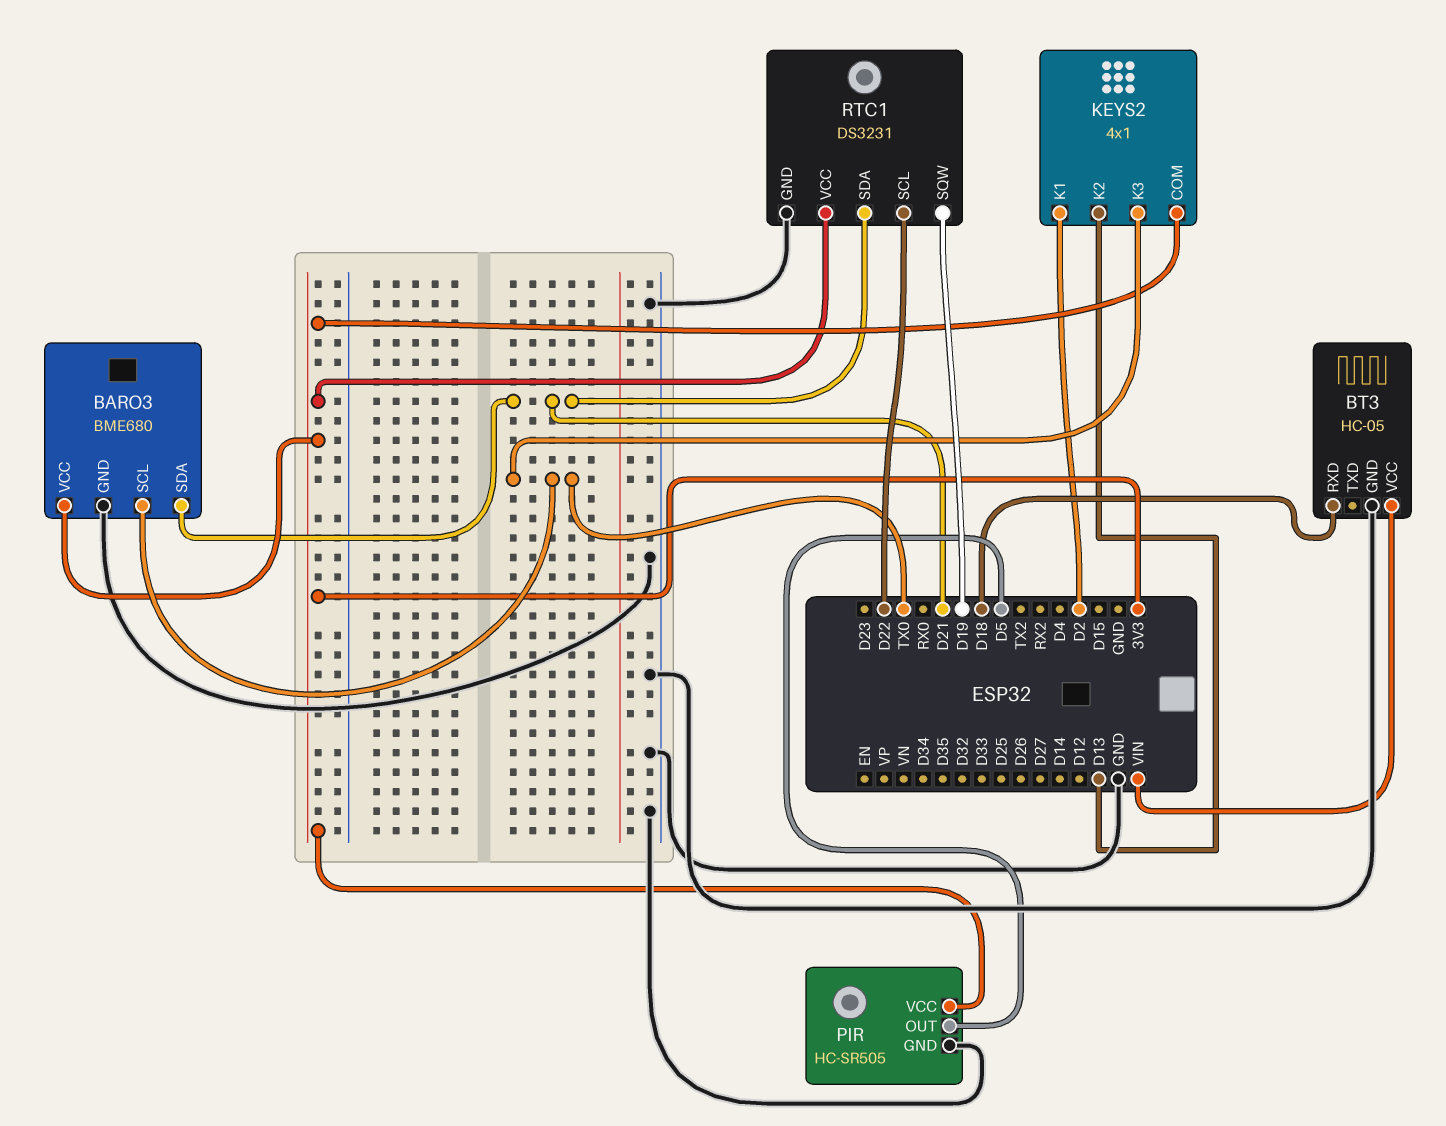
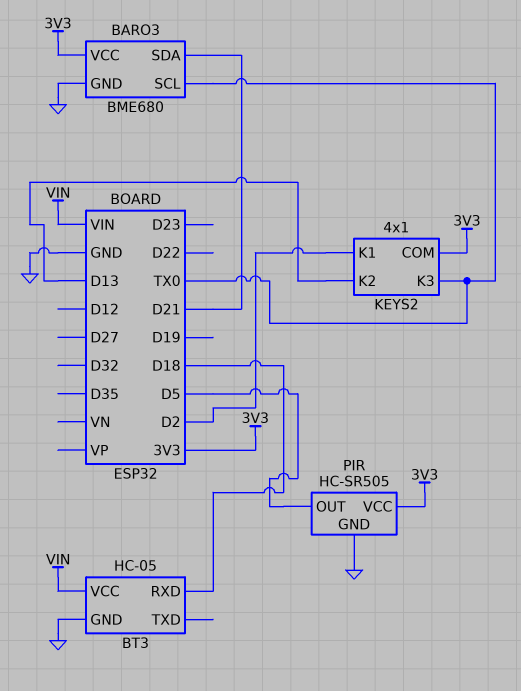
RTC1: DS3231 -> none
RTC1 pin GND: GND -> none
RTC1 pin SCL: D22 -> none
RTC1 pin SDA: D21 -> none
RTC1 pin SQW: D19 -> none
RTC1 pin VCC: 3V3 -> none

